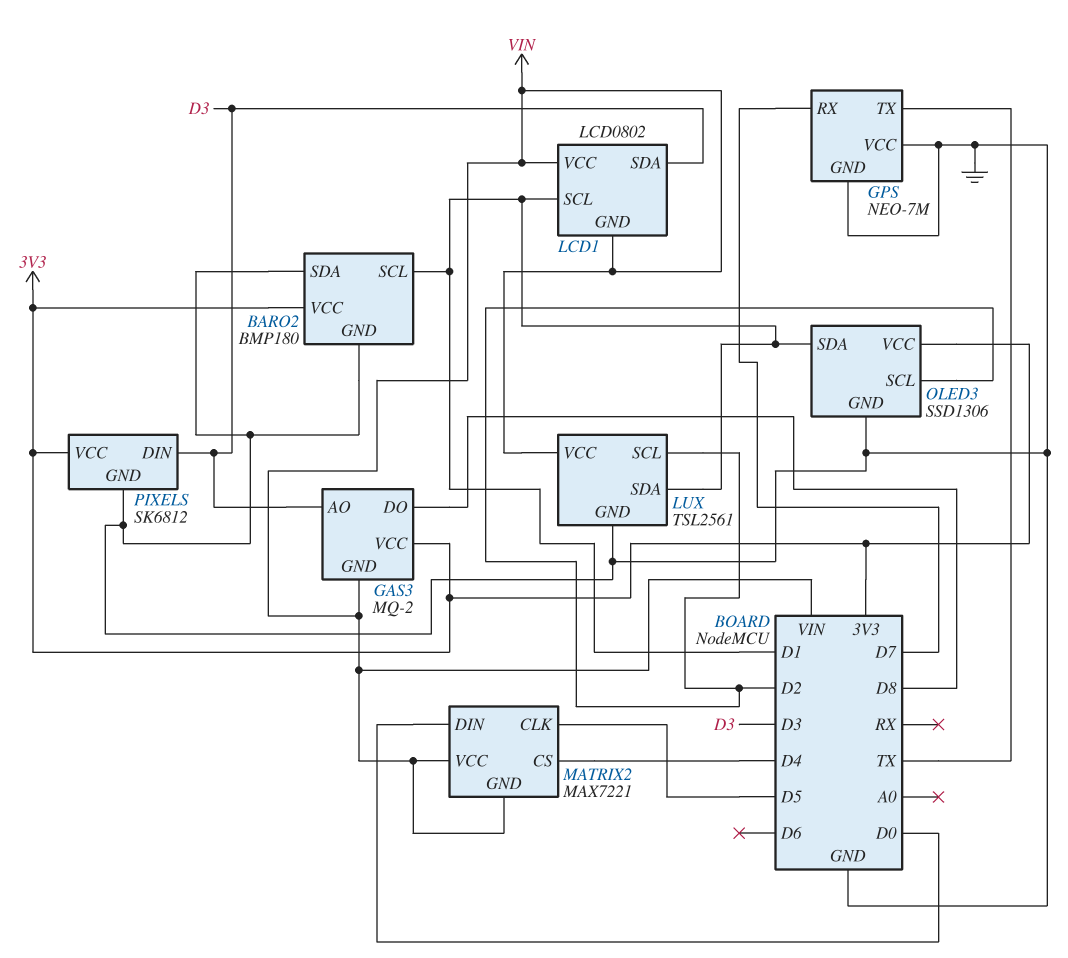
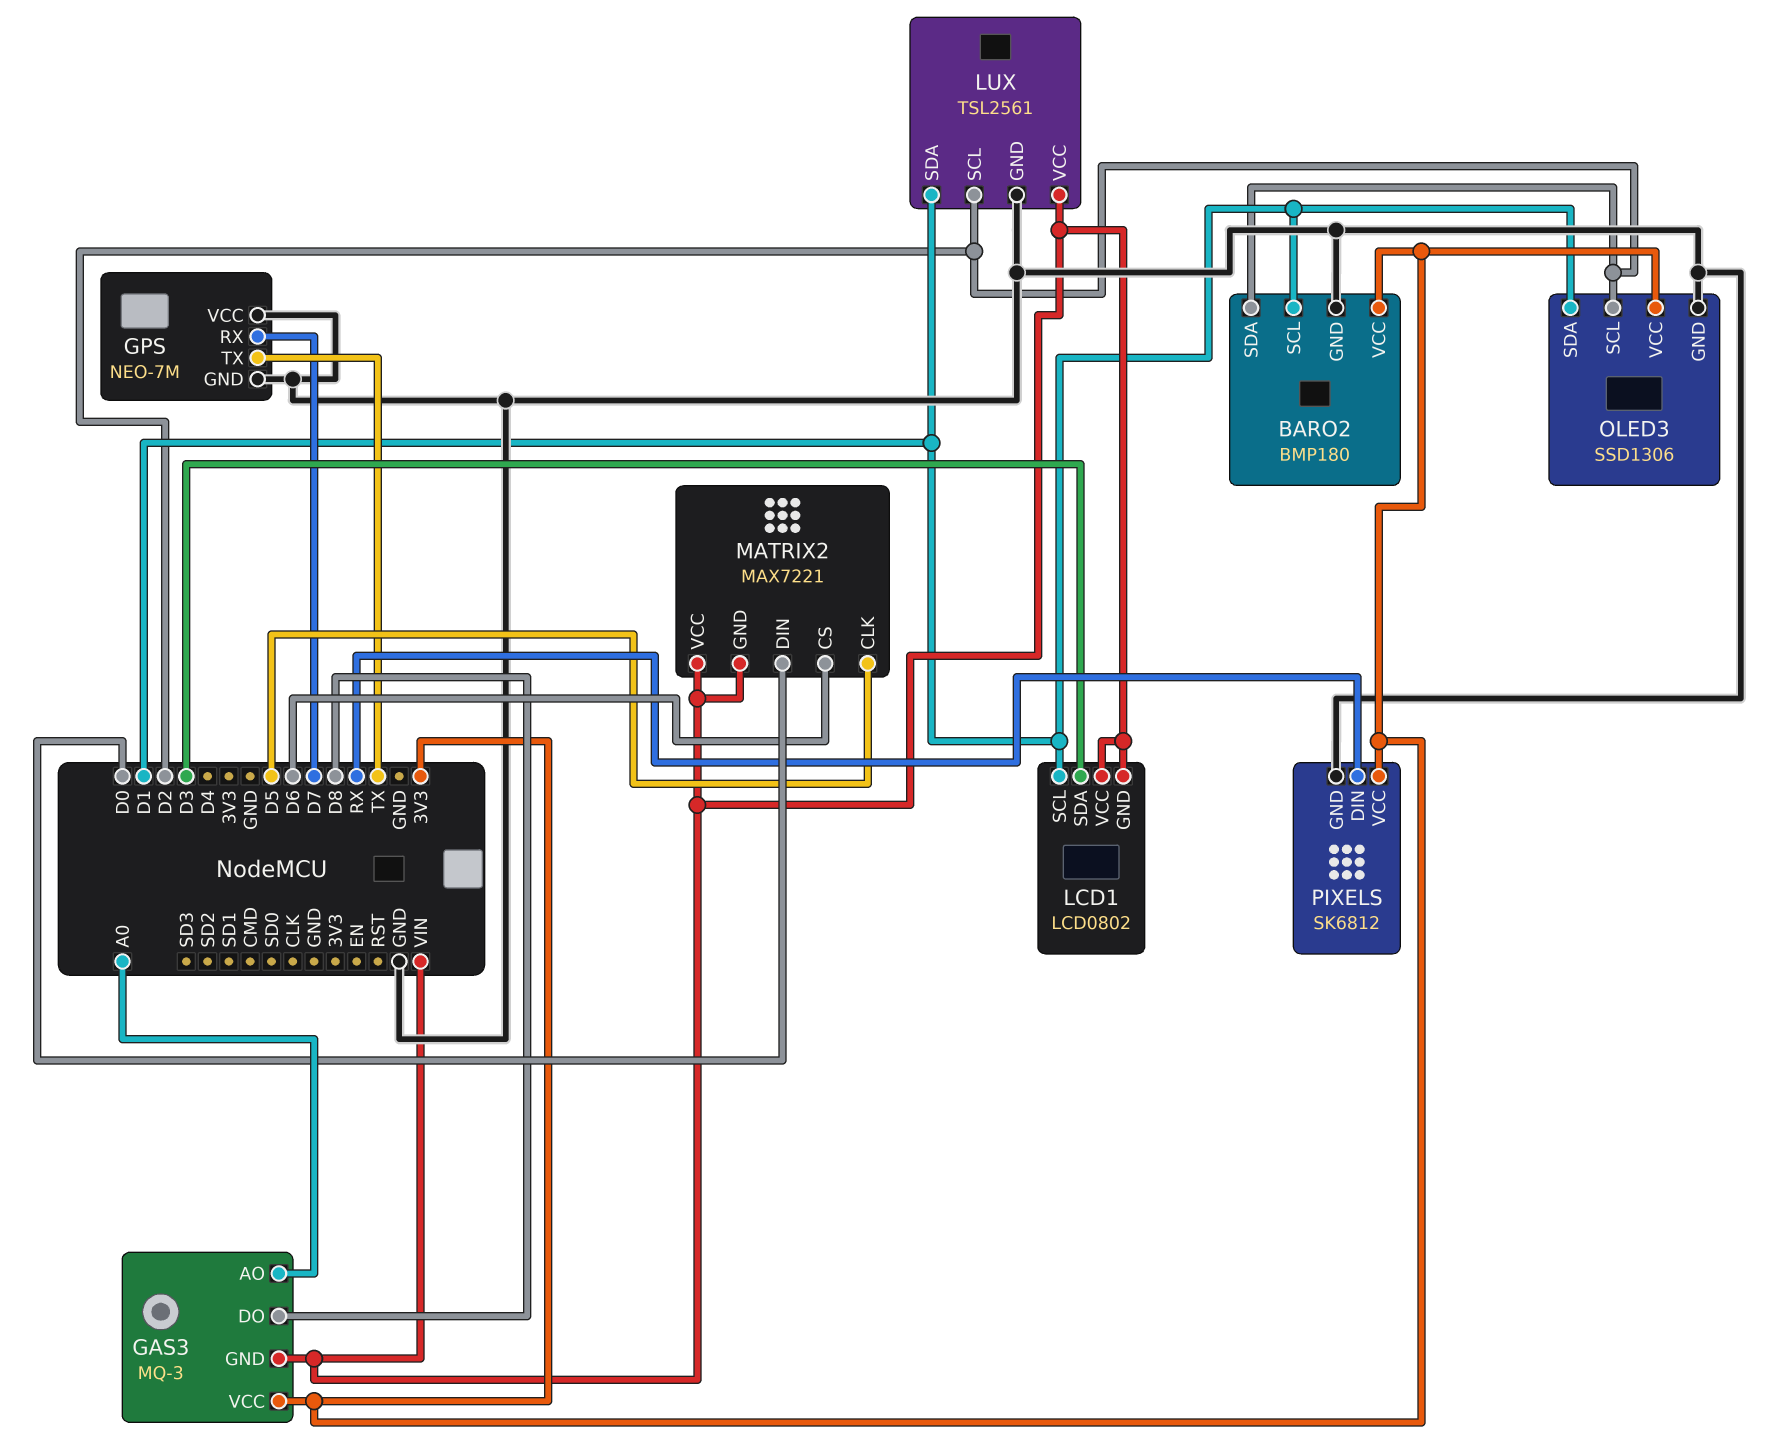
BARO2 pin SDA: GND -> D2
GAS3: MQ-2 -> MQ-3
GAS3 pin AO: D3 -> A0
MATRIX2 pin CS: D4 -> D6
PIXELS pin DIN: D3 -> RX

